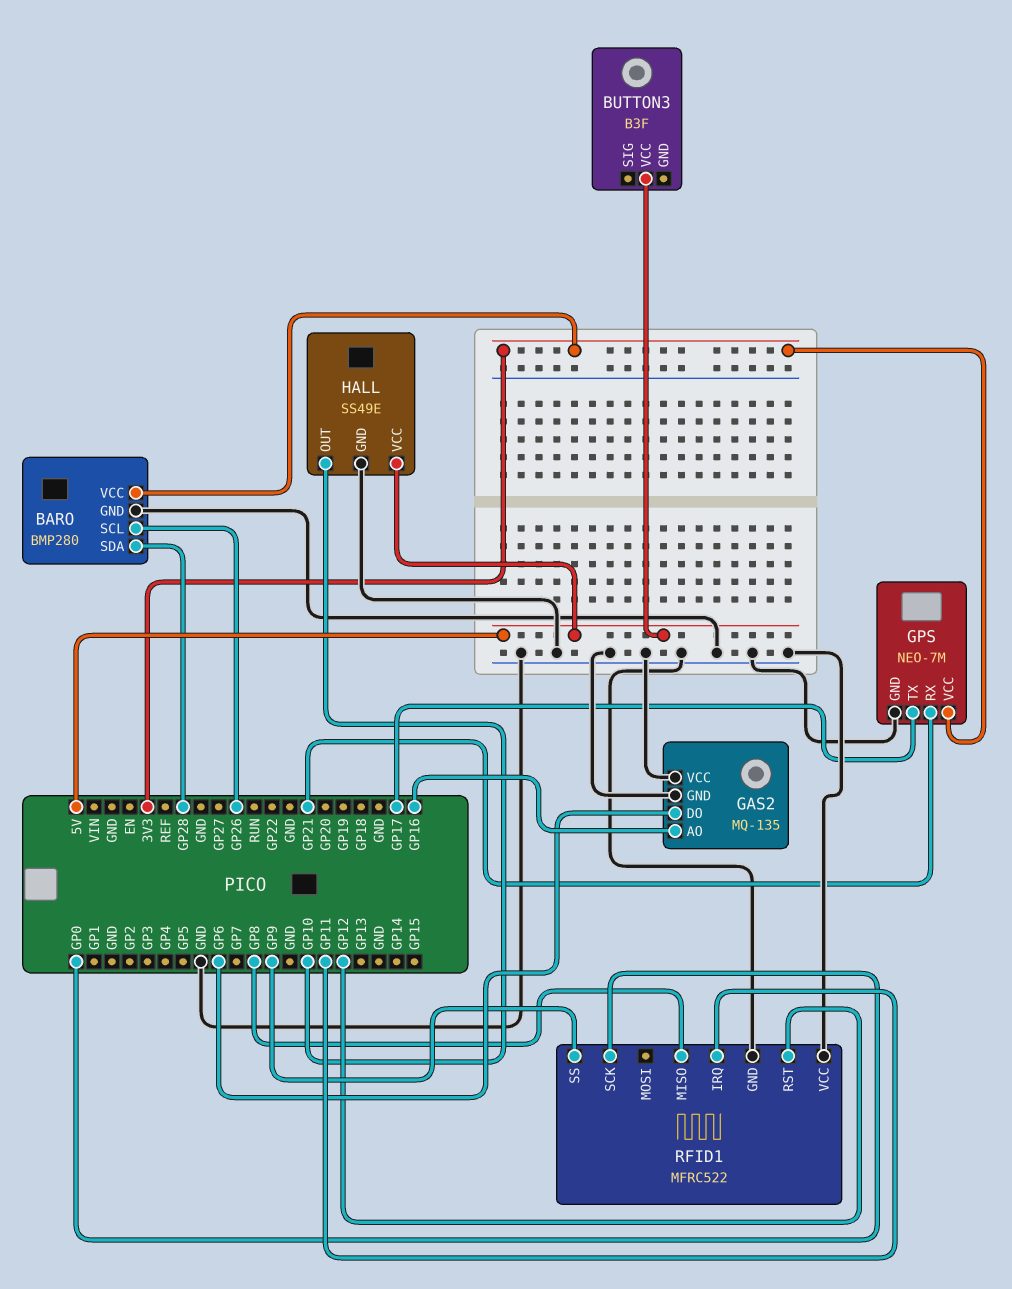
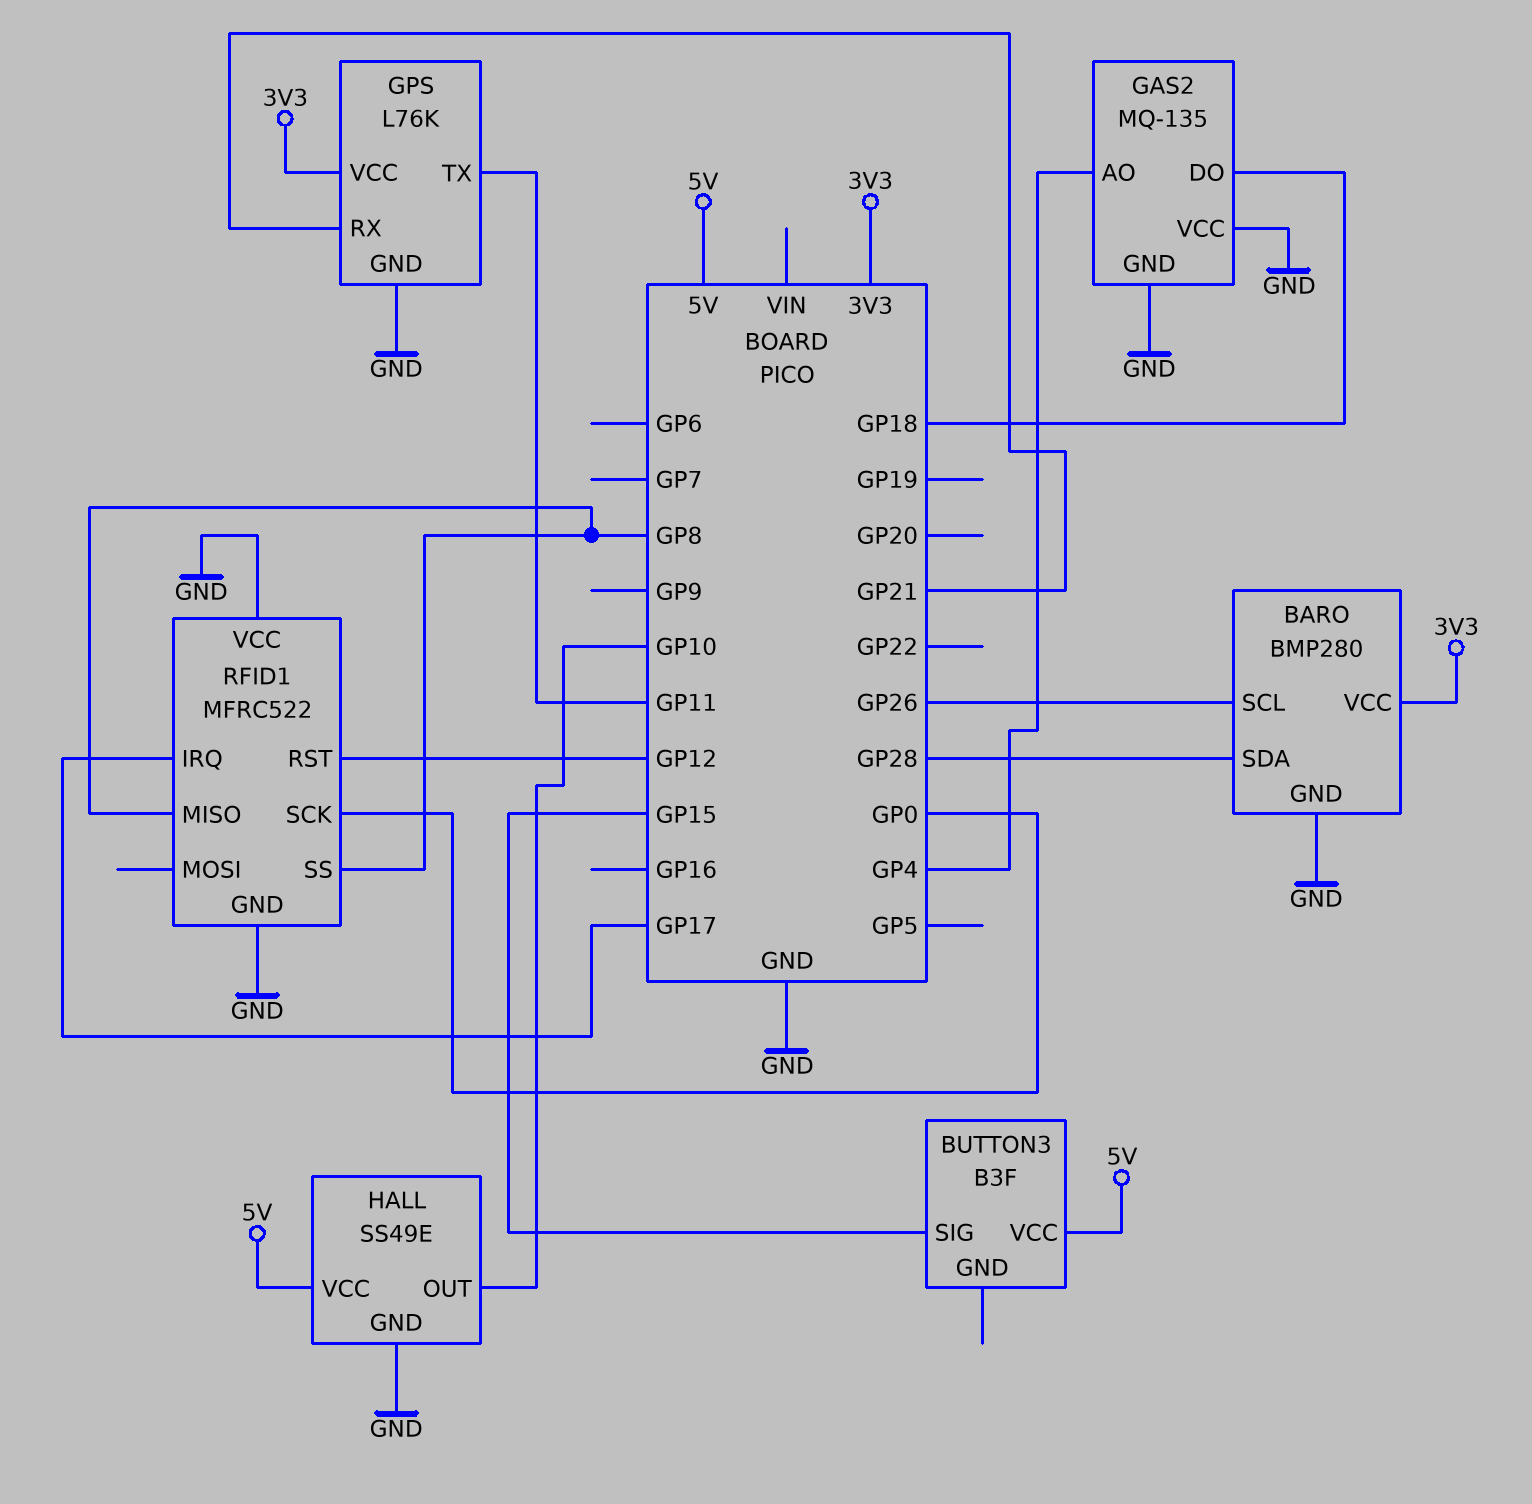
BUTTON3 pin SIG: none -> GP15
GAS2 pin AO: GP16 -> GP4
GAS2 pin DO: GP6 -> GP18
GPS: NEO-7M -> L76K
GPS pin TX: GP17 -> GP11
RFID1 pin IRQ: GP11 -> GP17
RFID1 pin SS: GP9 -> GP8

